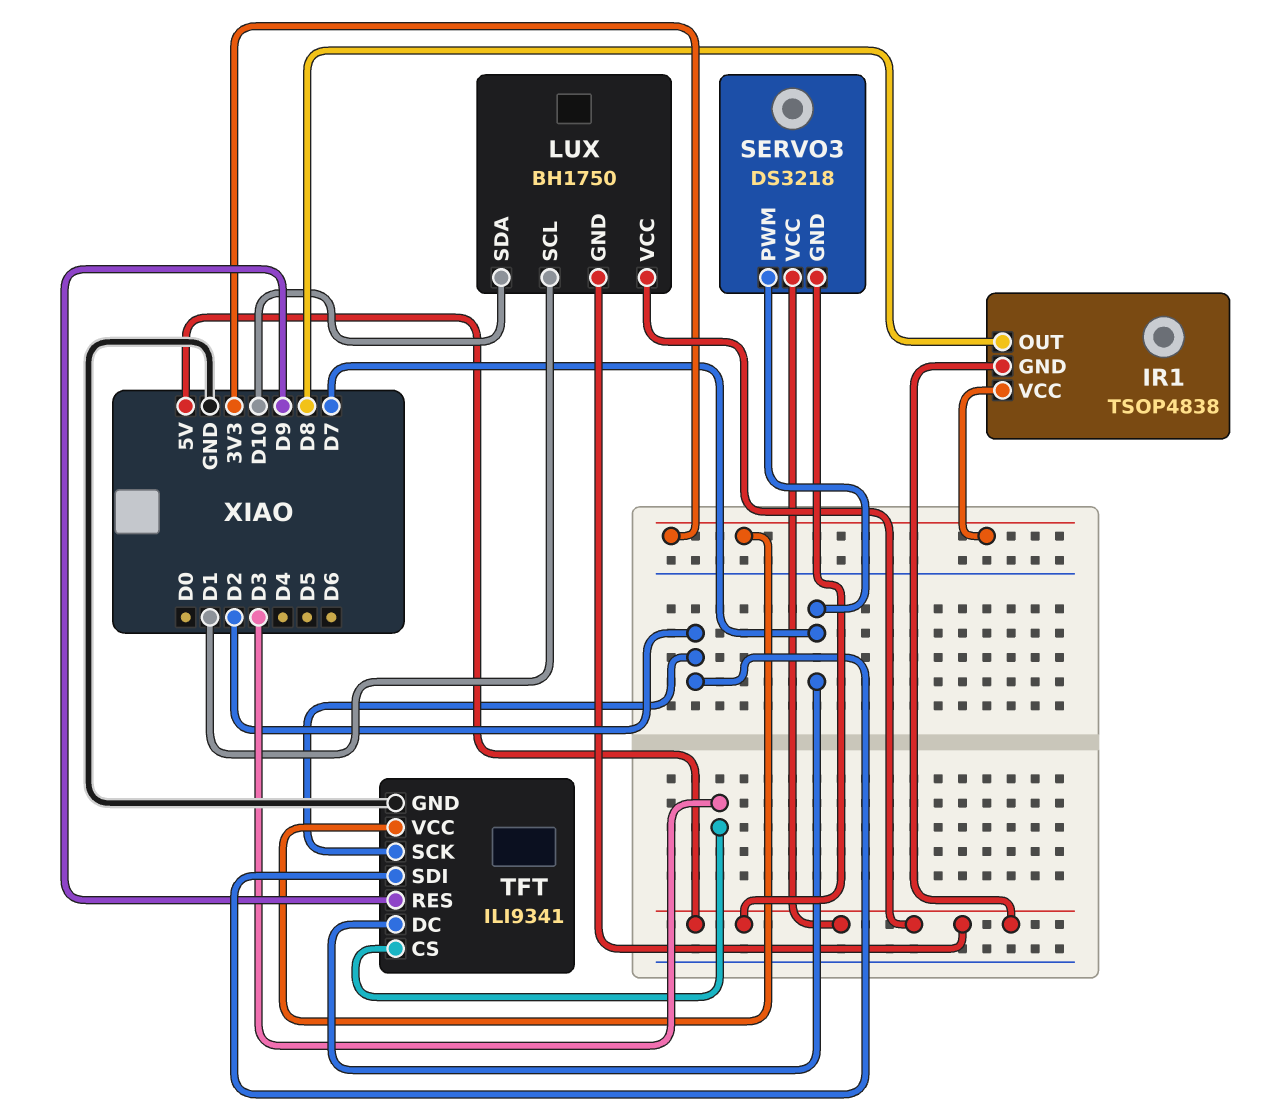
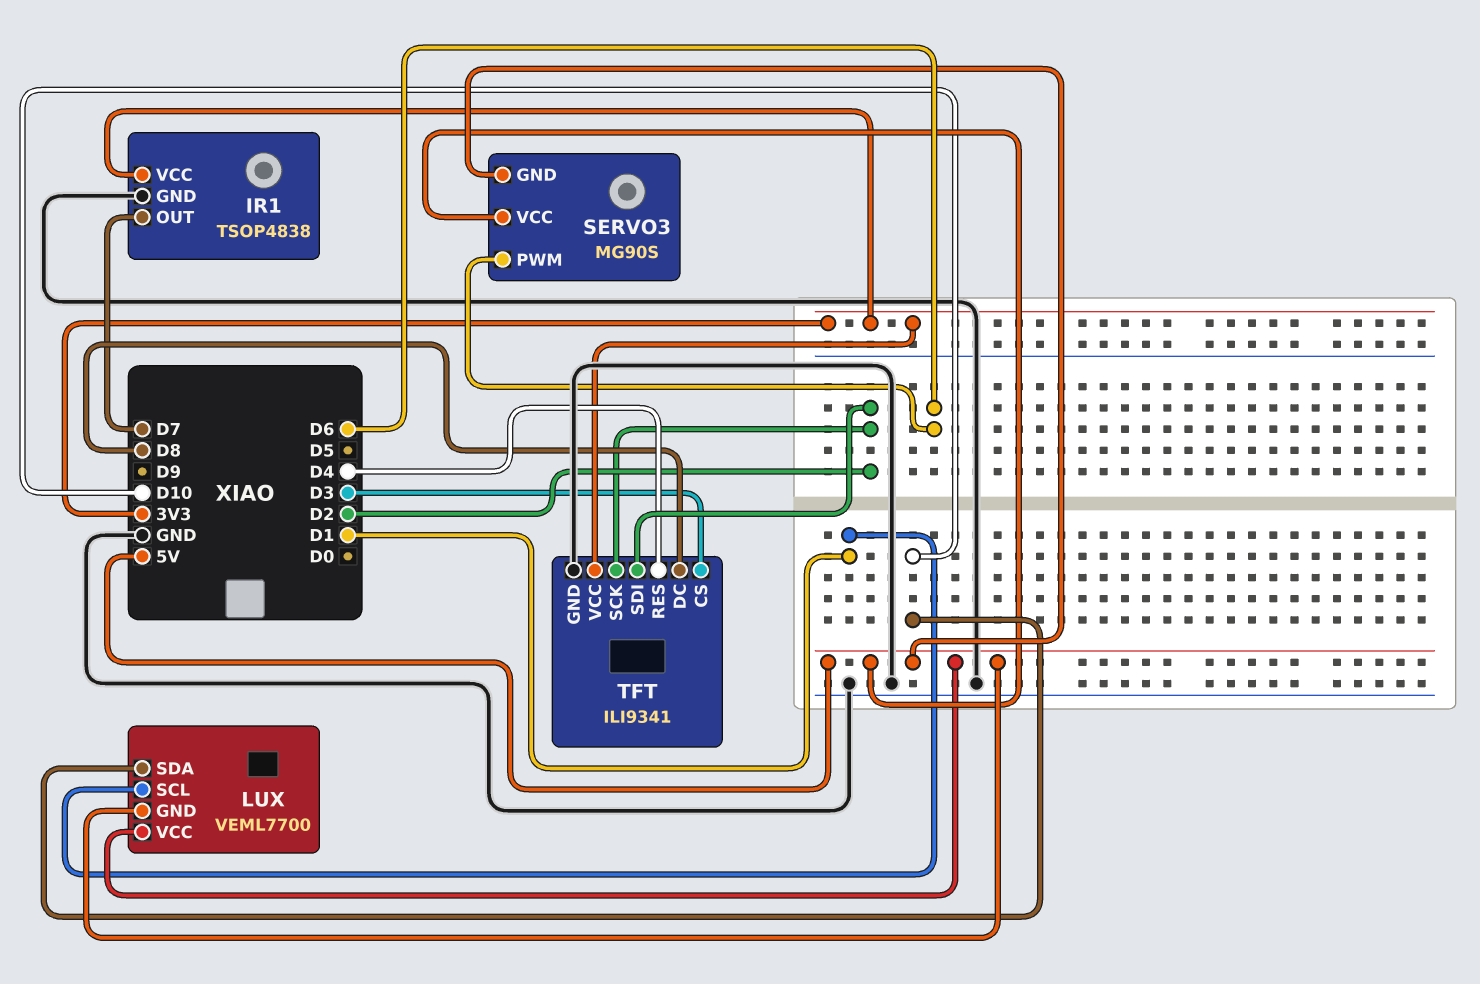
IR1 pin GND: 5V -> GND
IR1 pin OUT: D8 -> D7
LUX: BH1750 -> VEML7700
SERVO3: DS3218 -> MG90S
SERVO3 pin PWM: D7 -> D6
TFT pin DC: D7 -> D8
TFT pin RES: D9 -> D4

